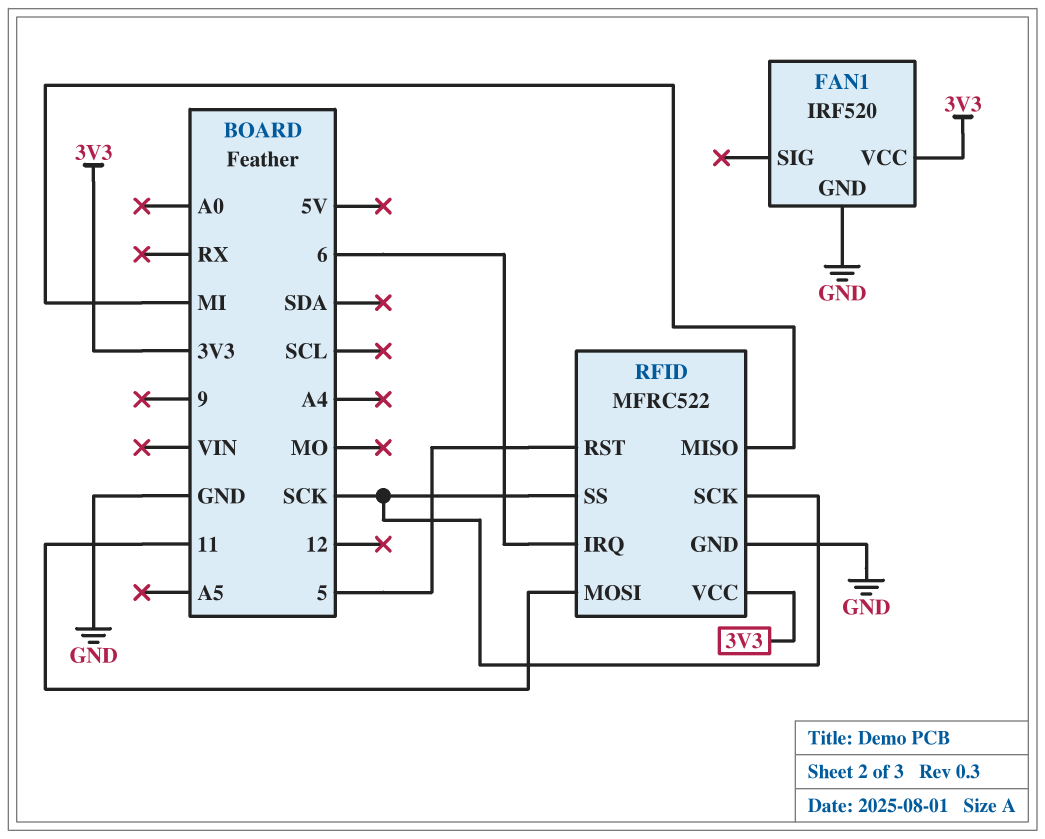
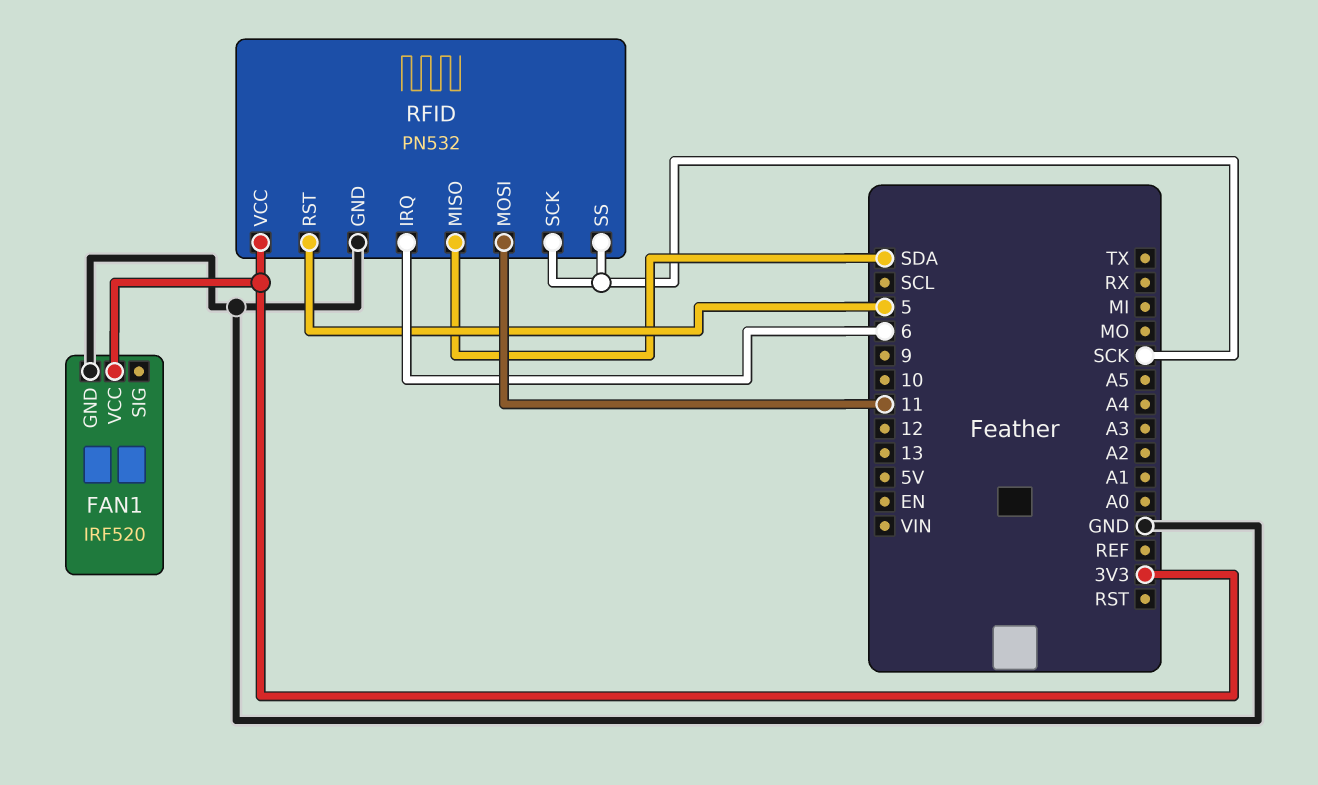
RFID: MFRC522 -> PN532
RFID pin MISO: MI -> SDA

